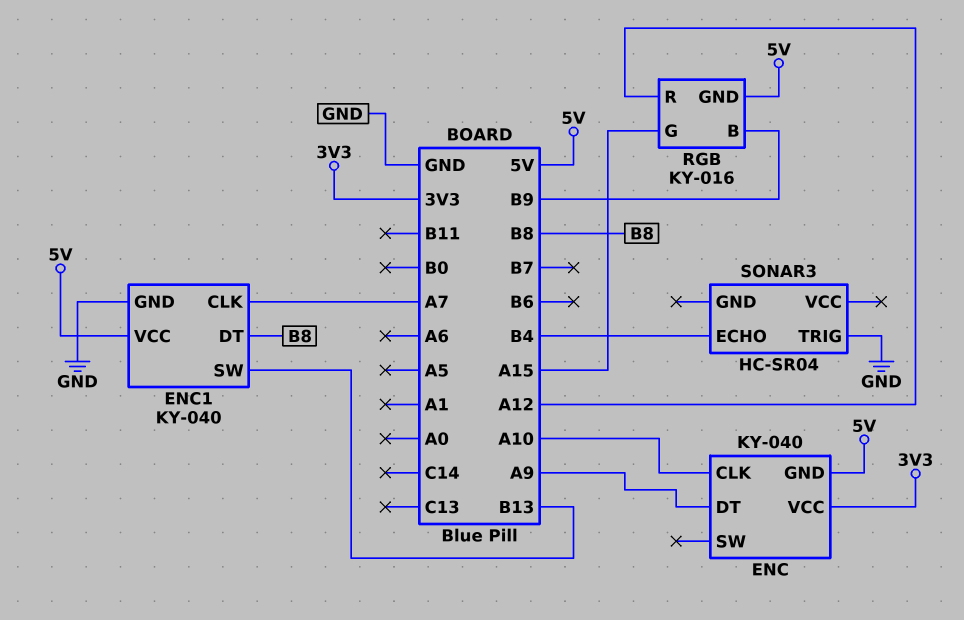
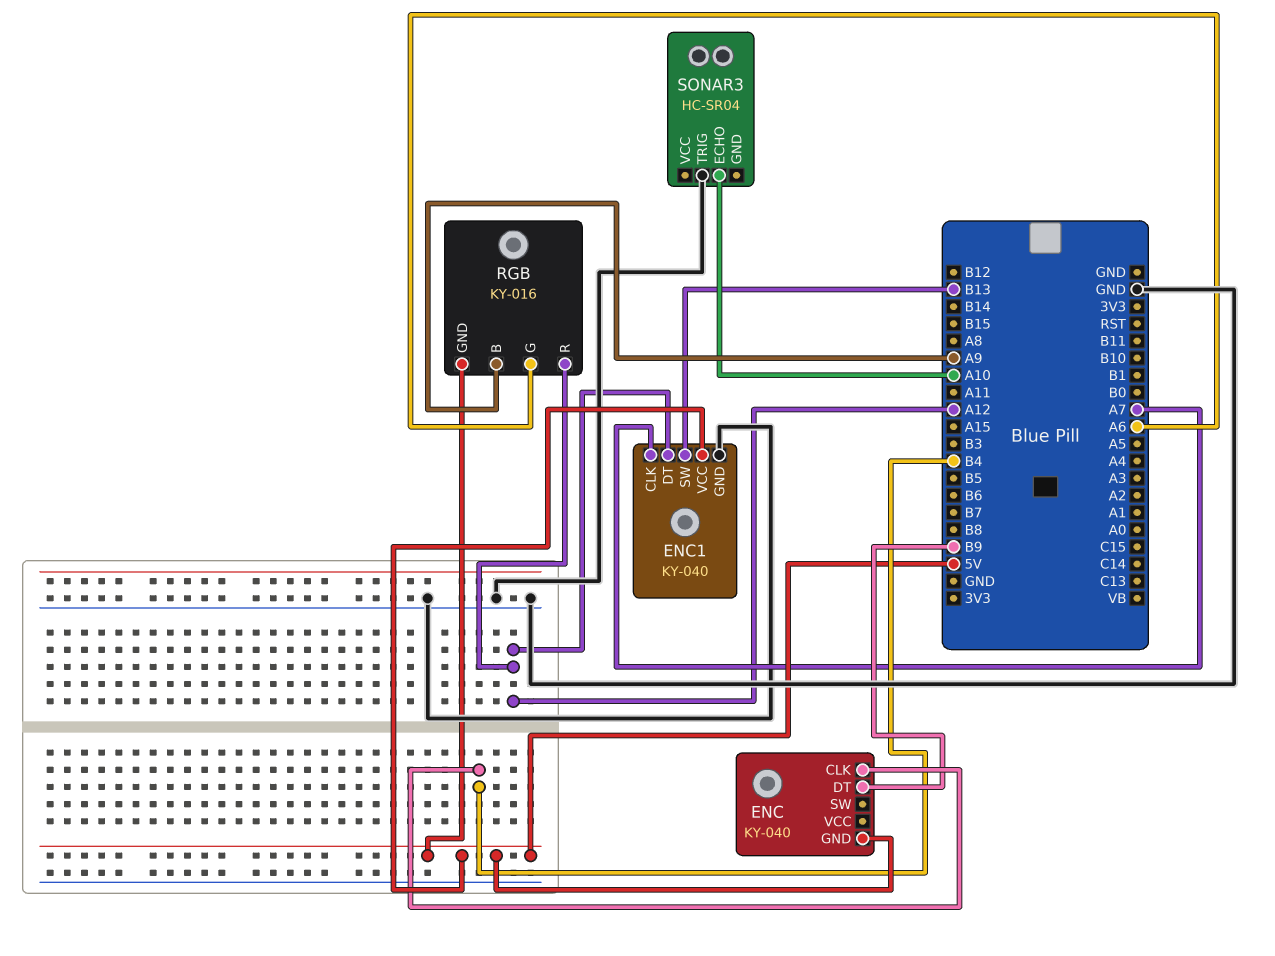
ENC pin CLK: A10 -> B4
ENC pin DT: A9 -> B9
ENC pin VCC: 3V3 -> none
ENC1 pin DT: B8 -> A12
RGB pin B: B9 -> A9
RGB pin G: A15 -> A6
SONAR3 pin ECHO: B4 -> A10

